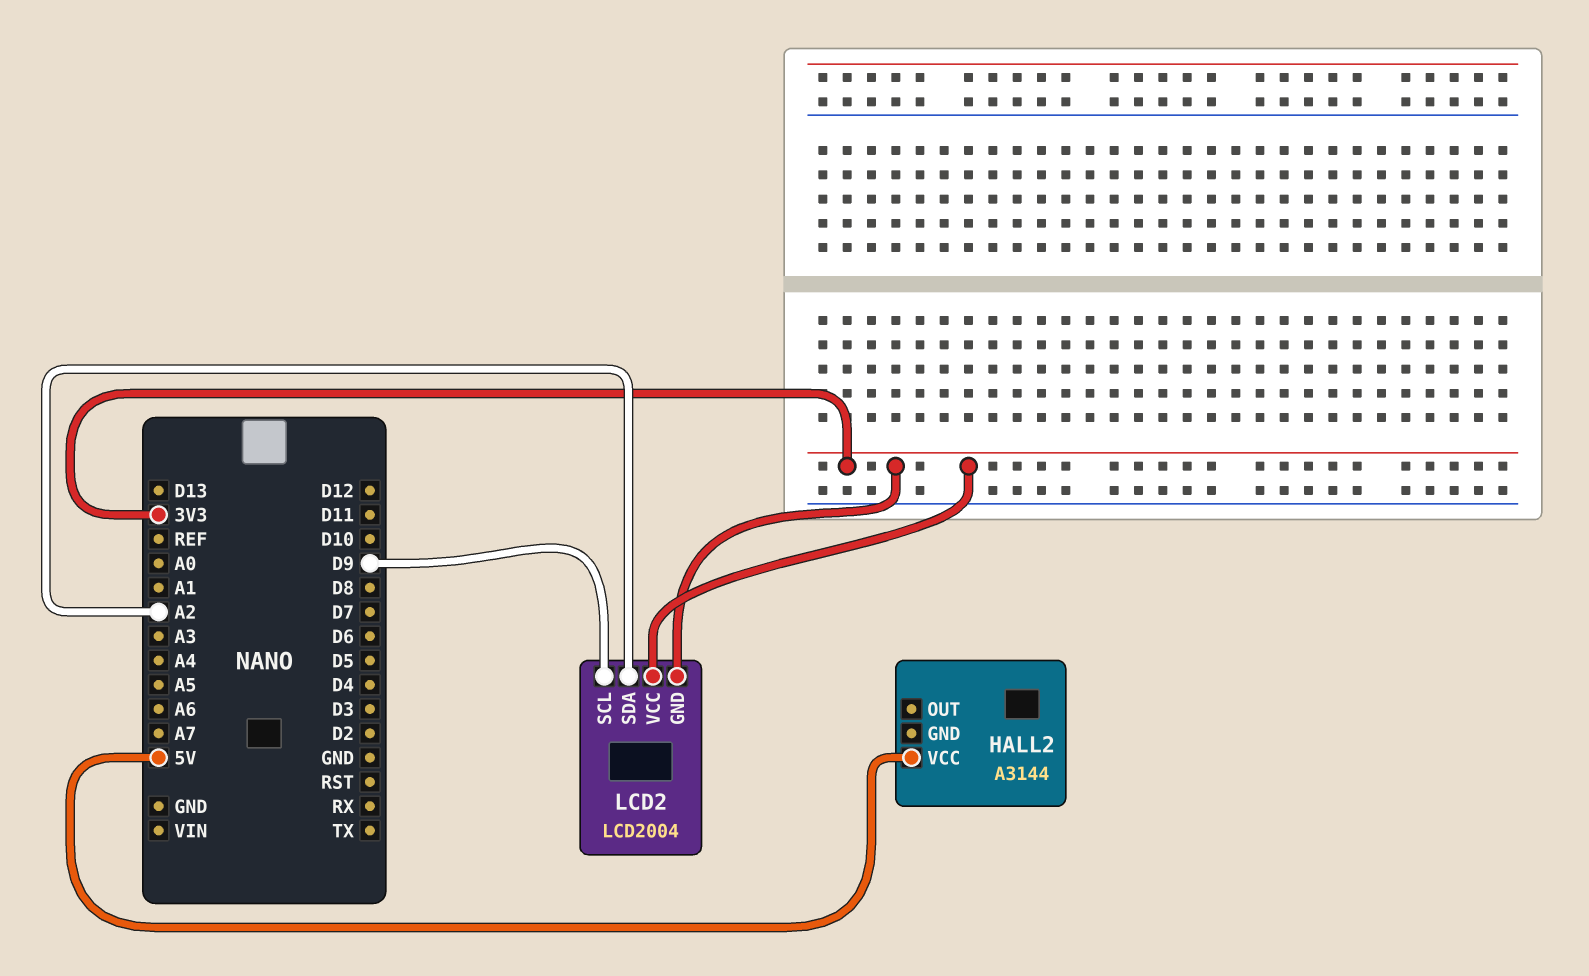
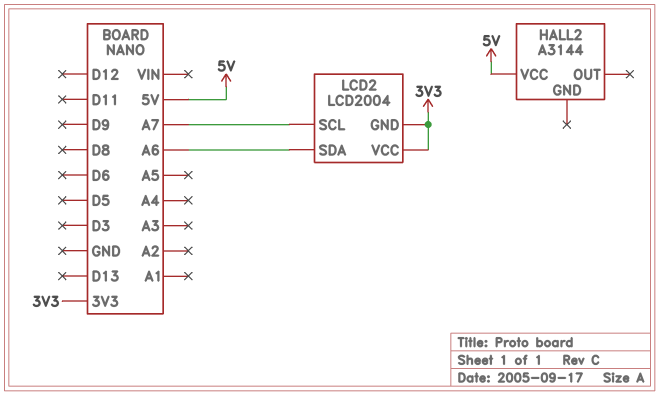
LCD2 pin SCL: D9 -> A7
LCD2 pin SDA: A2 -> A6

